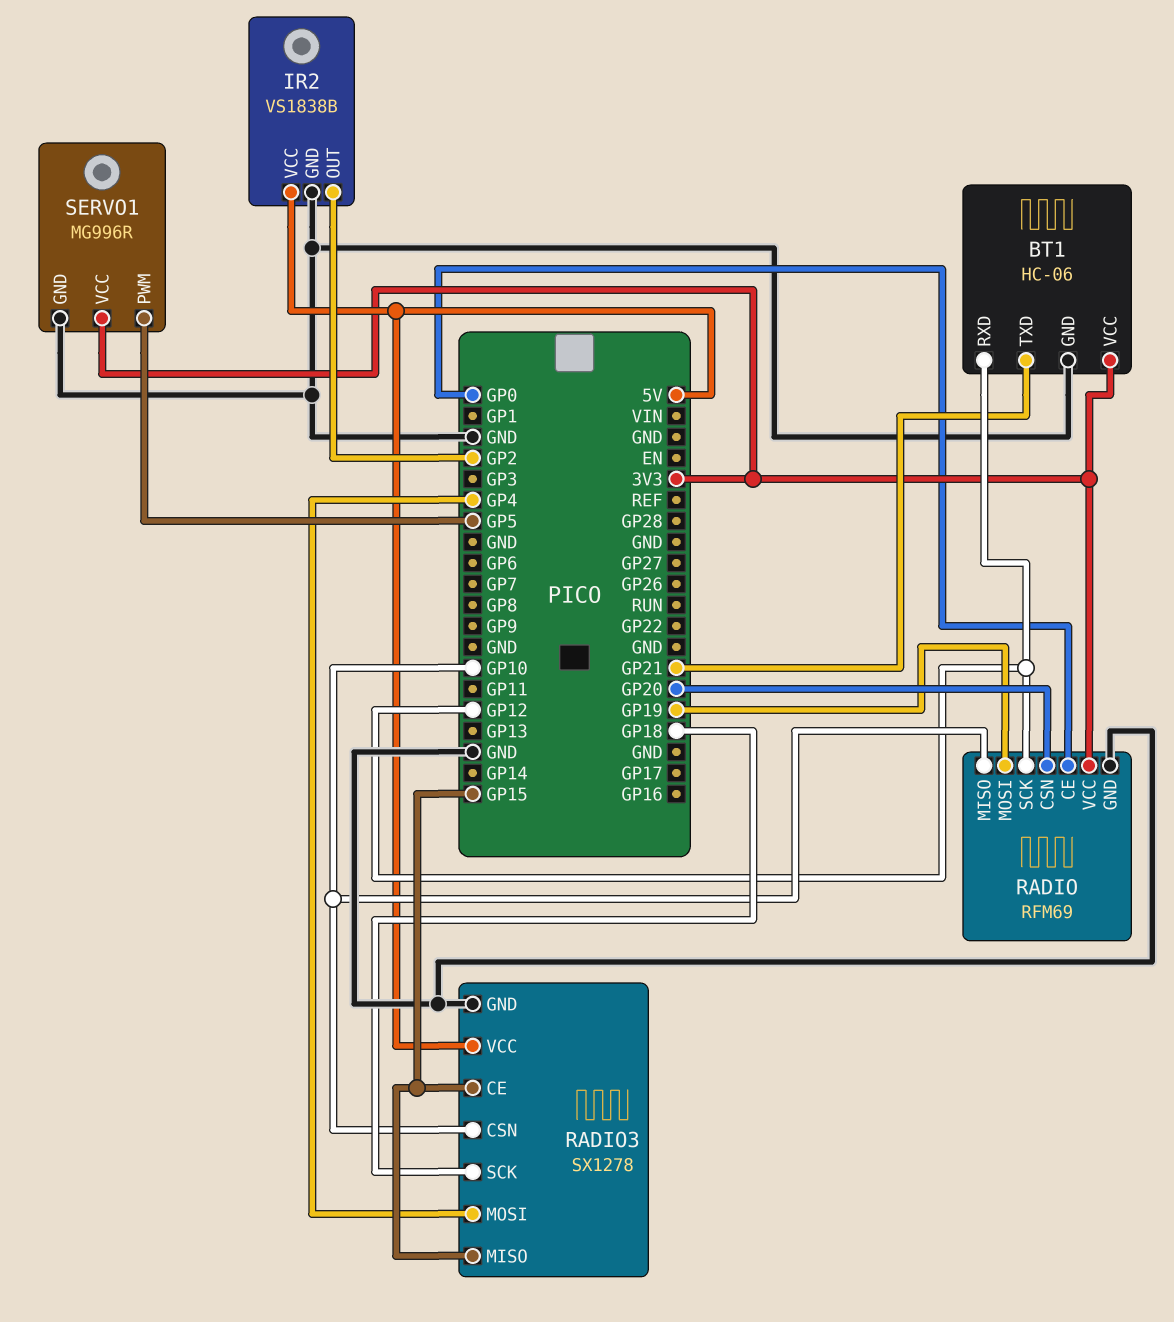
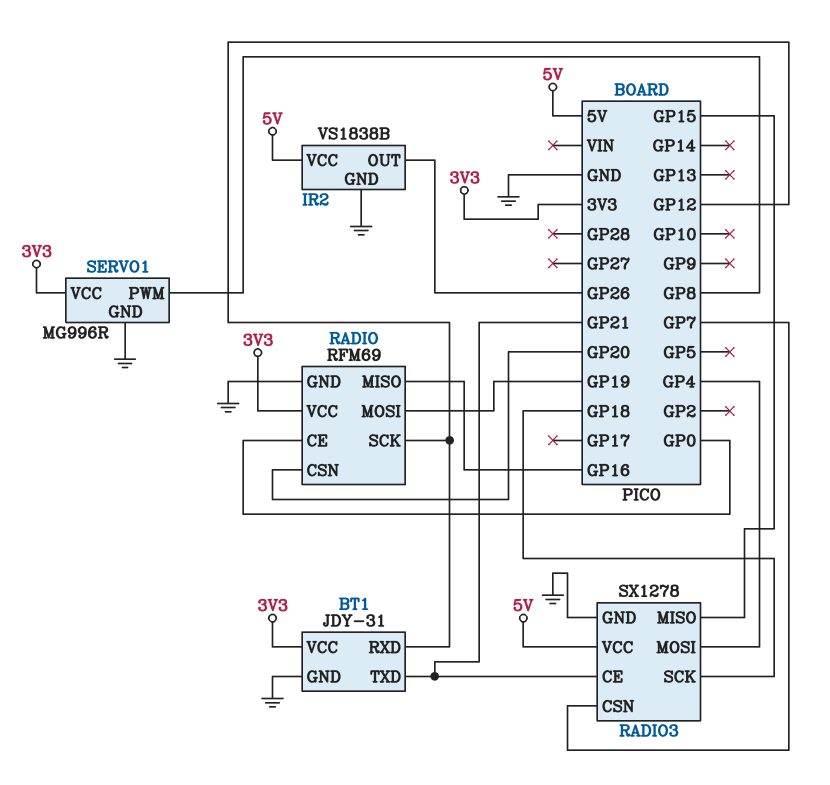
BT1: HC-06 -> JDY-31
IR2 pin OUT: GP2 -> GP26
RADIO pin MISO: GP10 -> GP16
RADIO3 pin CE: GP15 -> GP21
RADIO3 pin CSN: GP10 -> GP7
SERVO1 pin PWM: GP5 -> GP8

